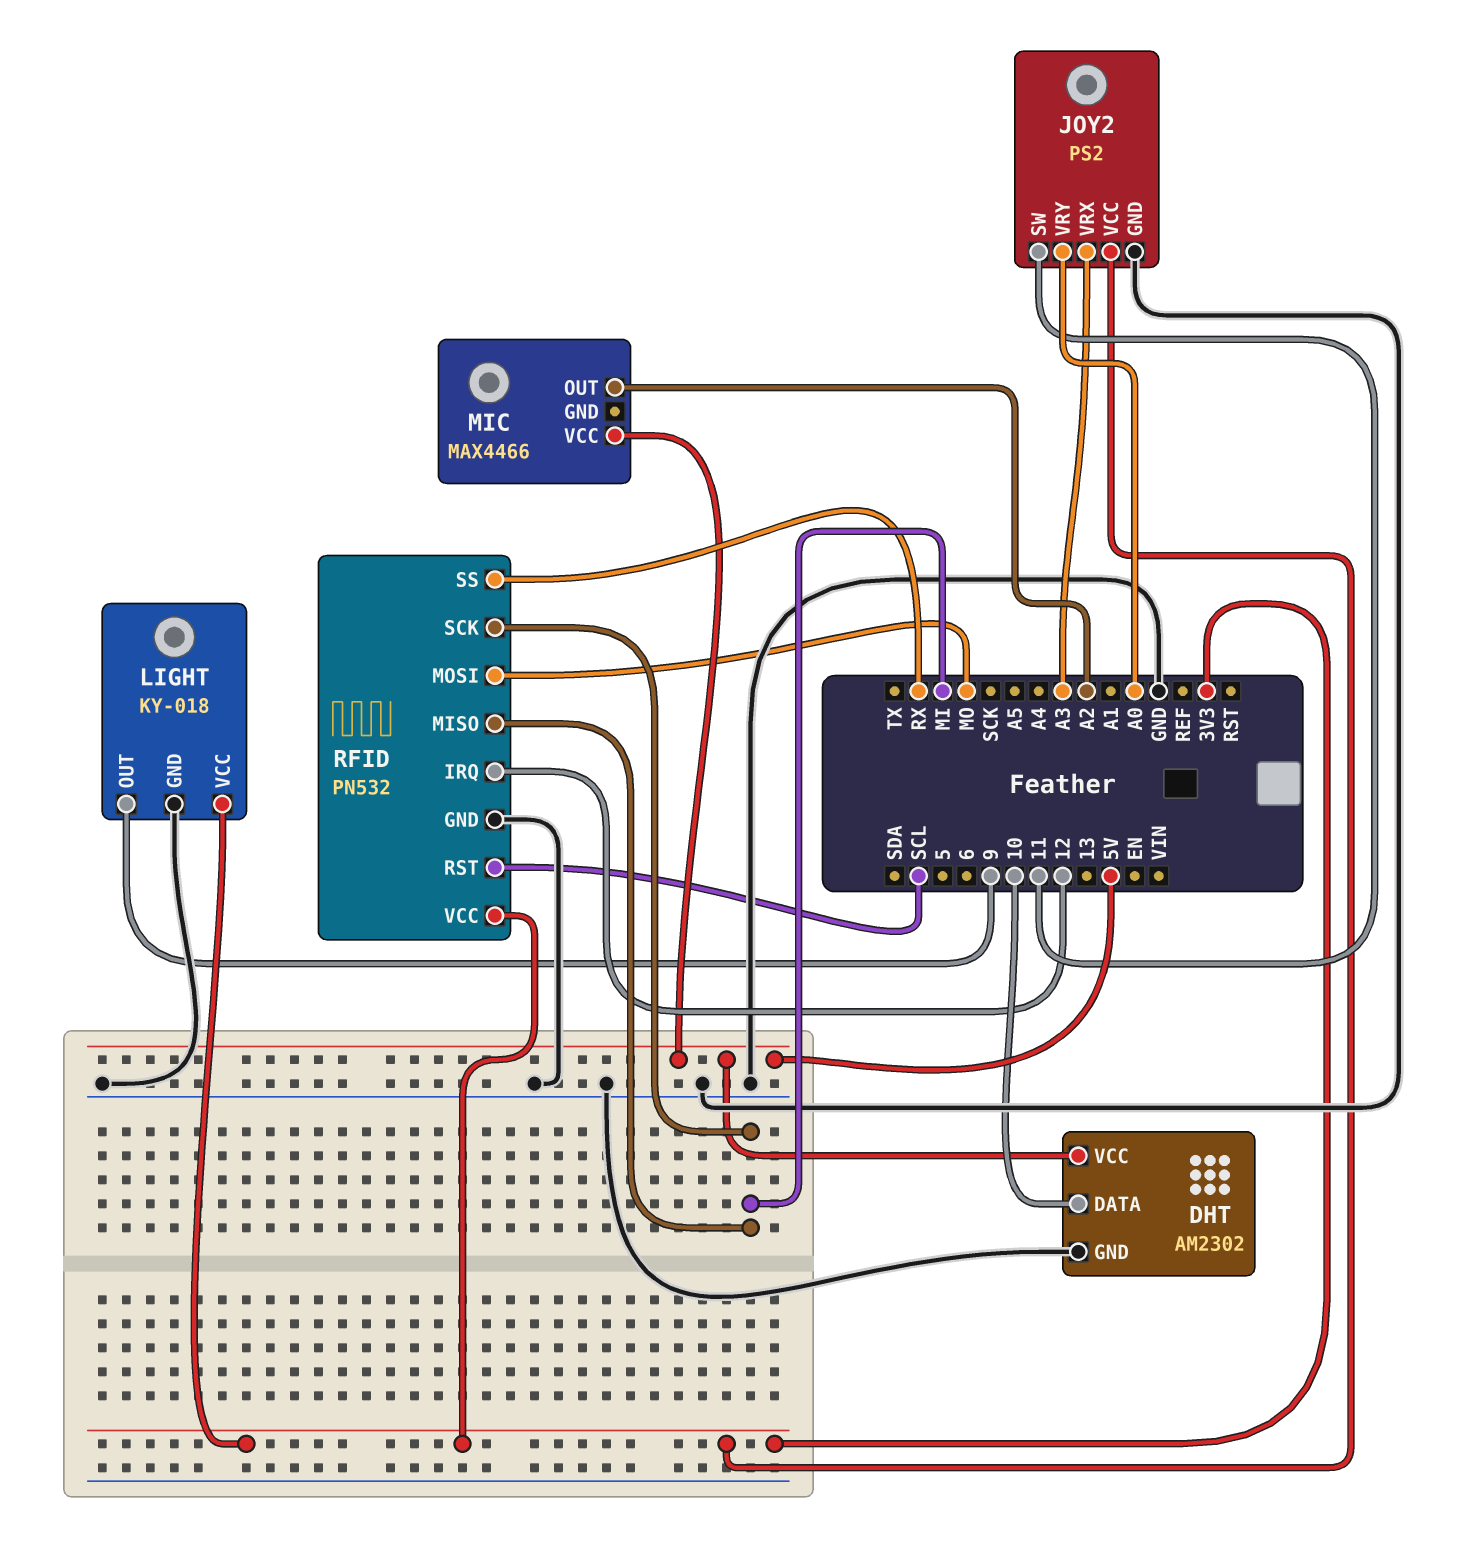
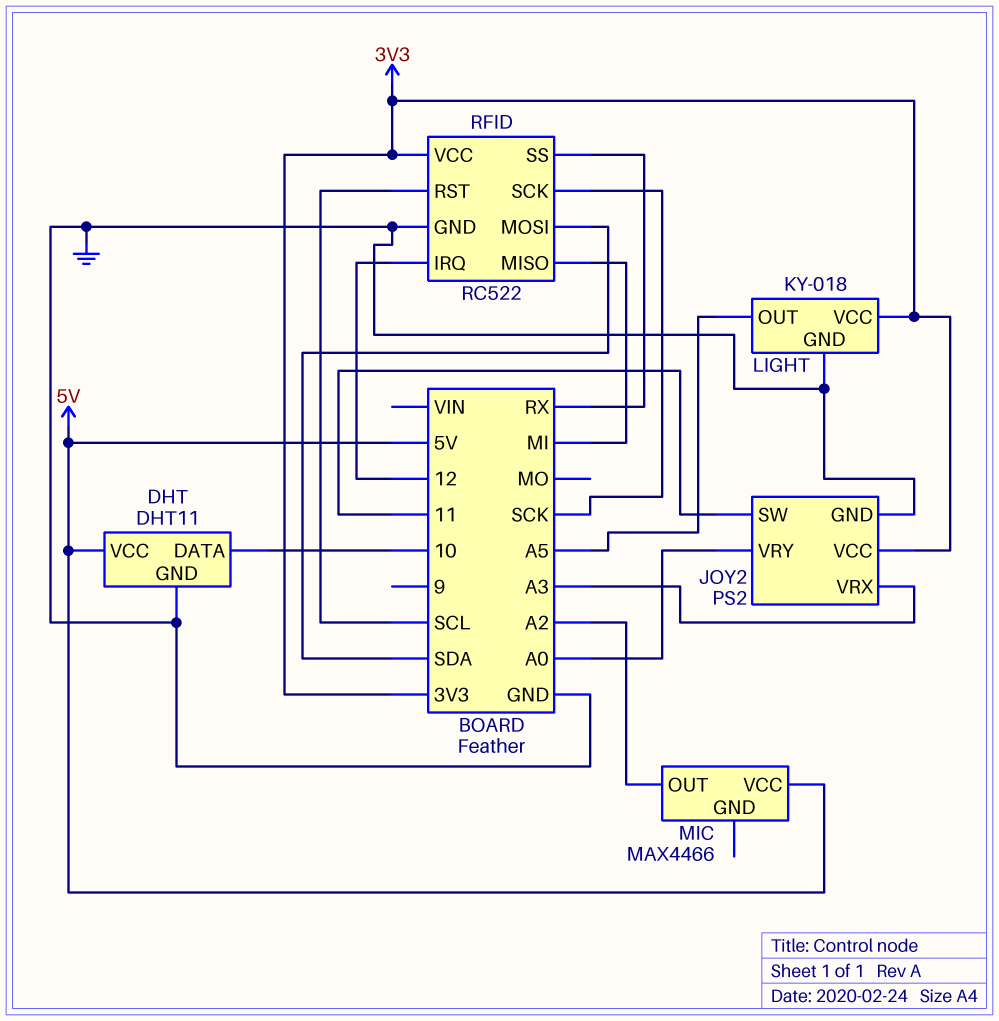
DHT: AM2302 -> DHT11
LIGHT pin OUT: 9 -> A5
RFID: PN532 -> RC522
RFID pin MOSI: MO -> SDA
RFID pin SCK: MI -> SCK

